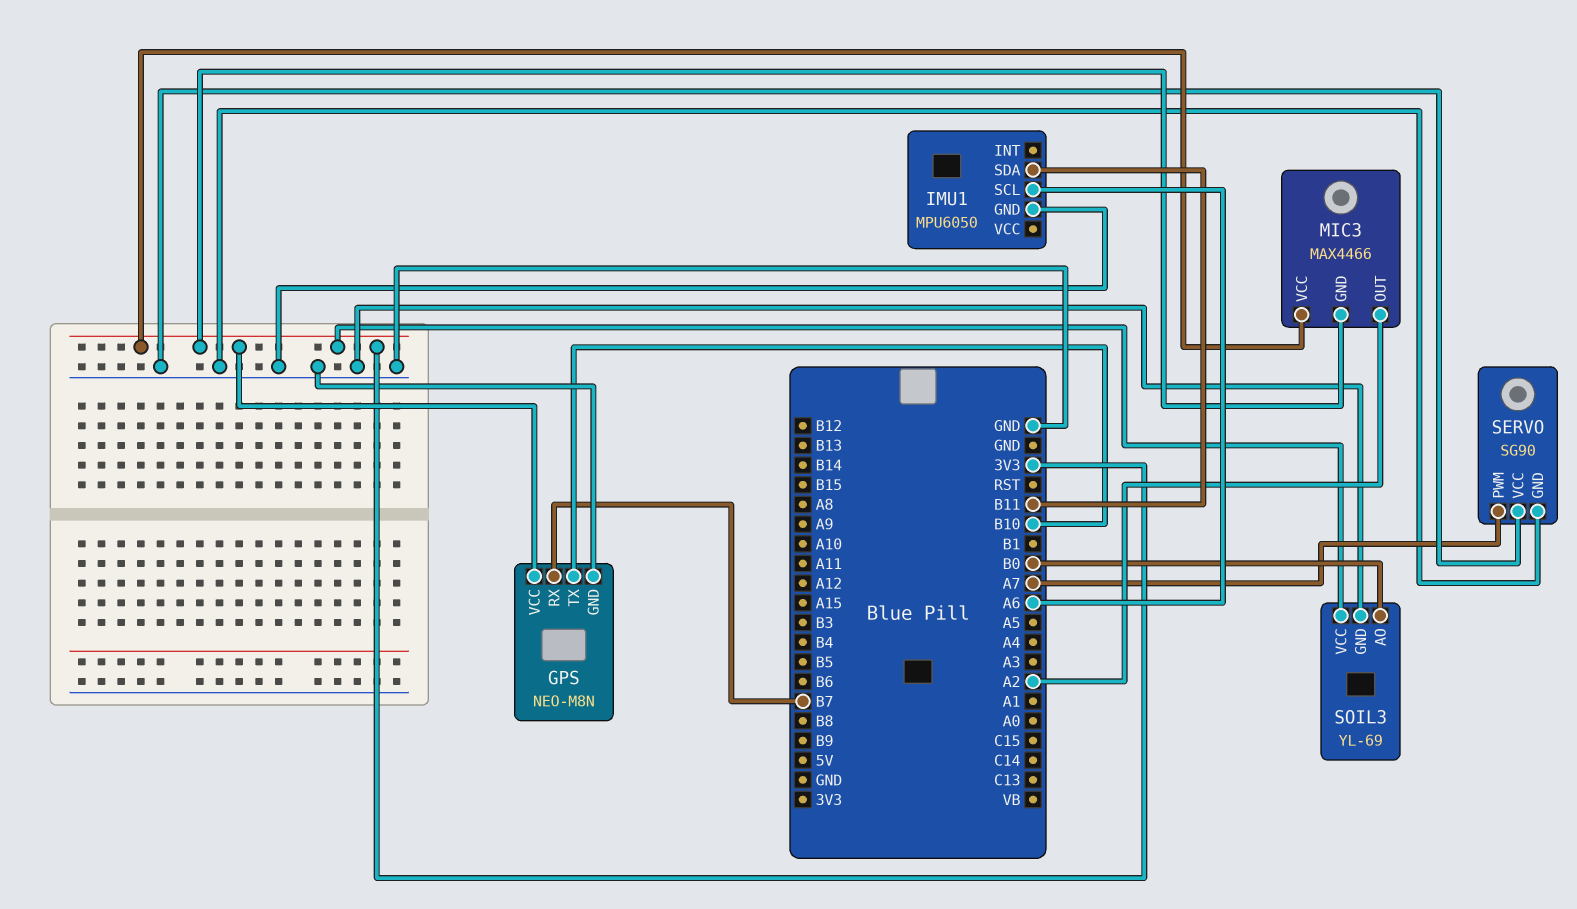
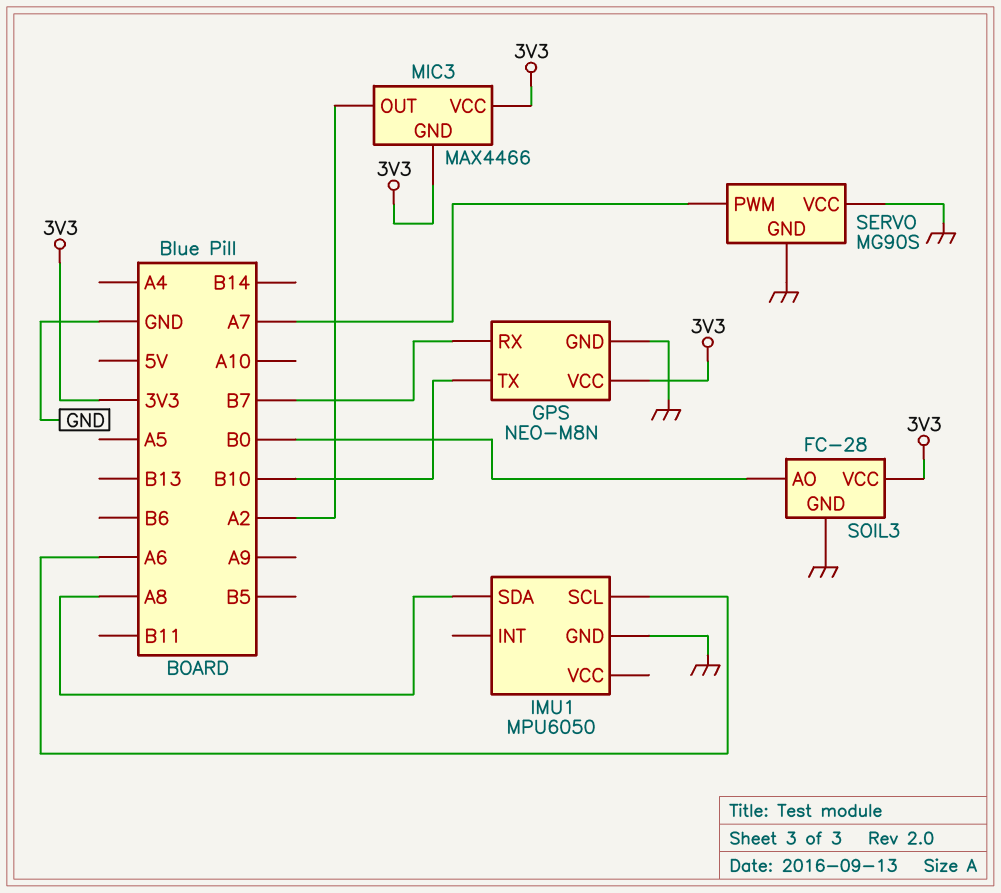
IMU1 pin SDA: B11 -> A8
SERVO: SG90 -> MG90S
SOIL3: YL-69 -> FC-28

